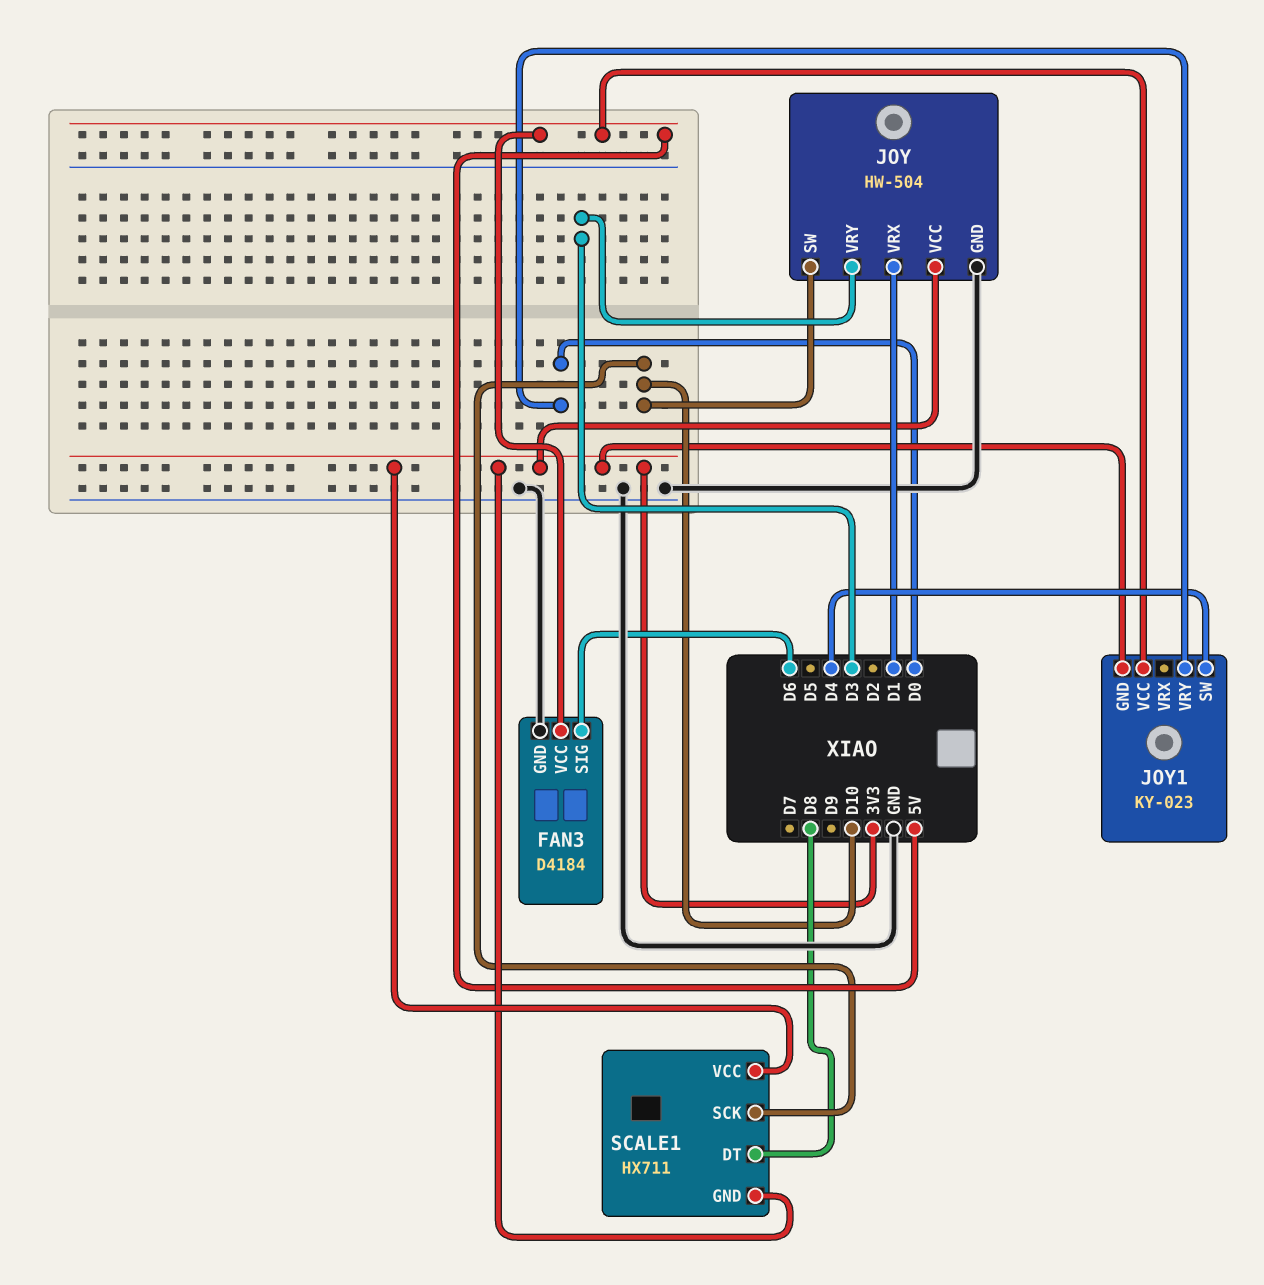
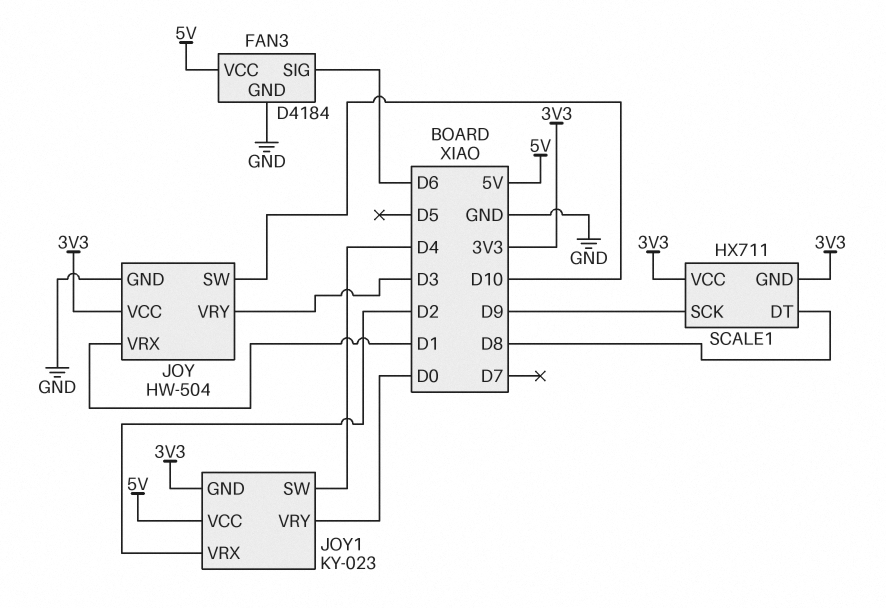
JOY1 pin VRX: none -> D2
SCALE1 pin SCK: D10 -> D9

